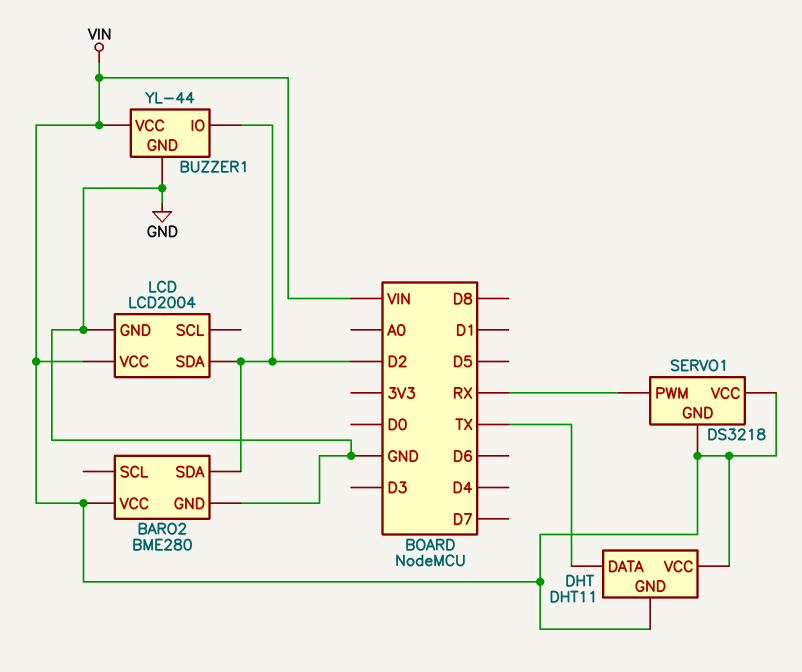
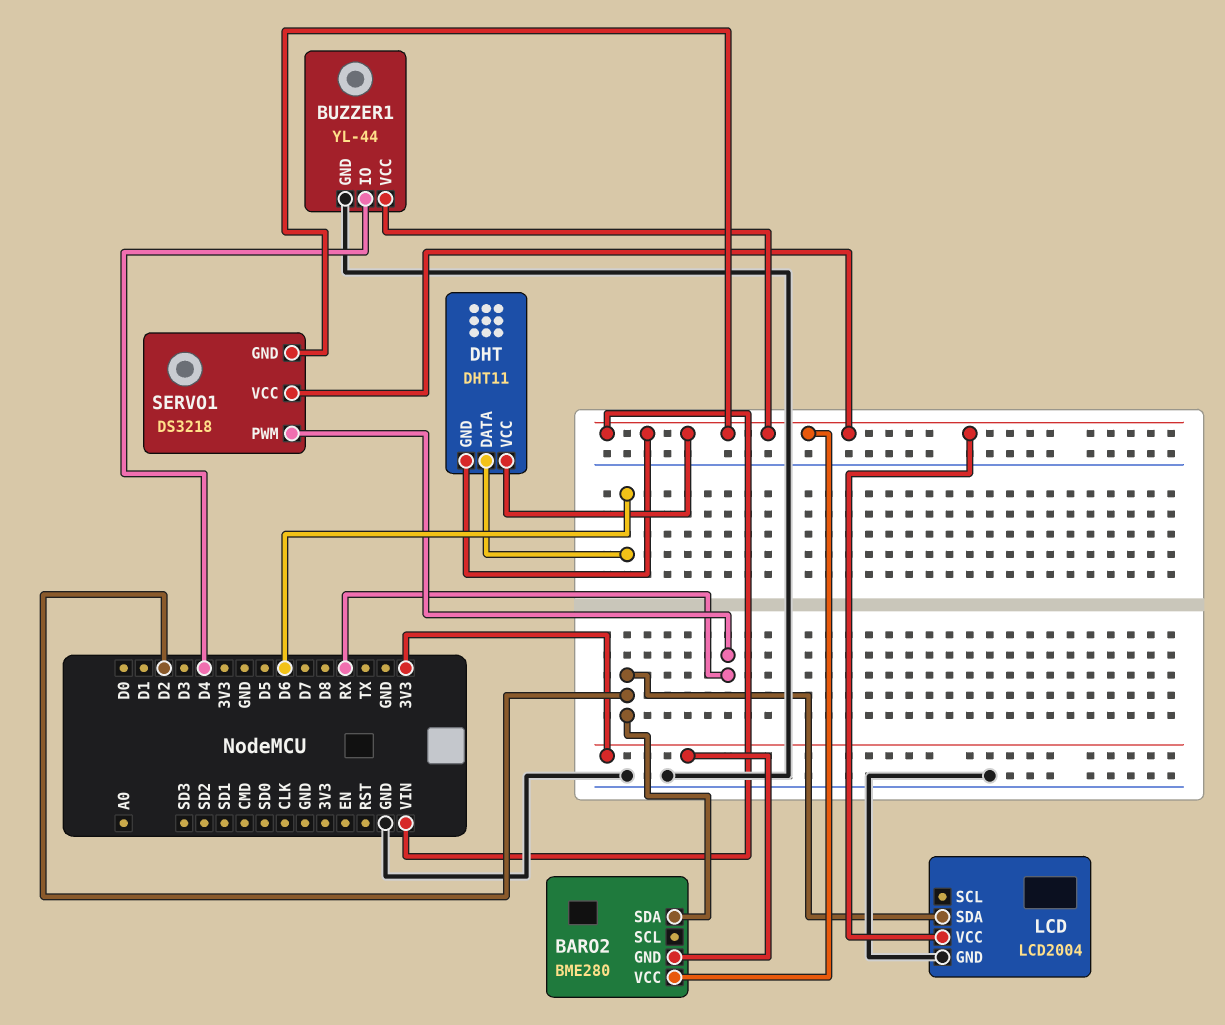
BARO2 pin GND: GND -> 3V3
BUZZER1 pin IO: D2 -> D4
DHT pin DATA: TX -> D6

